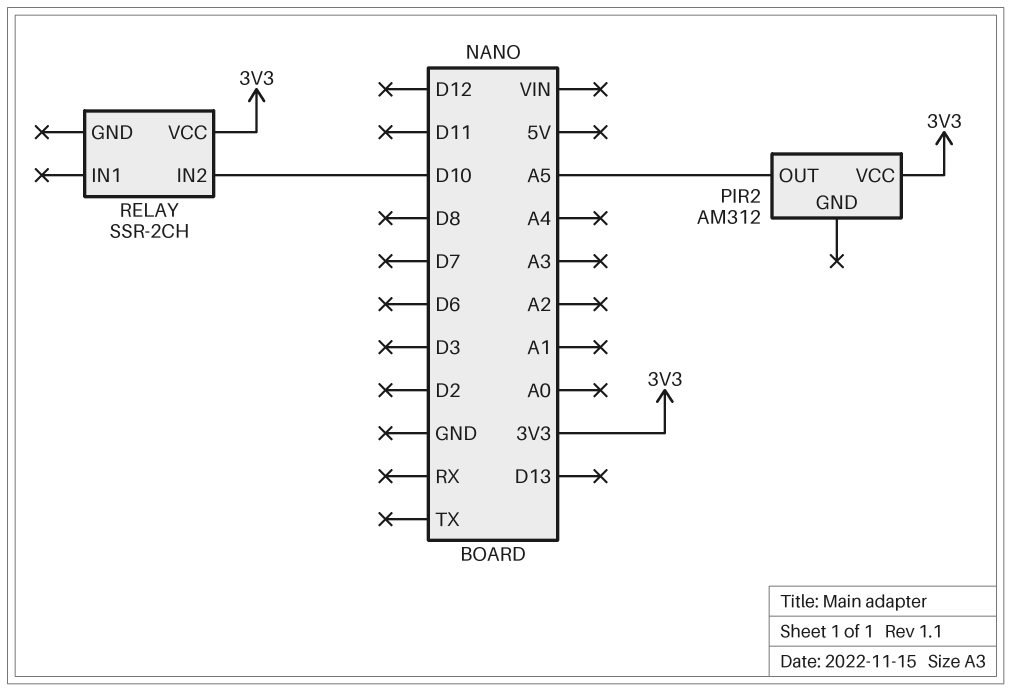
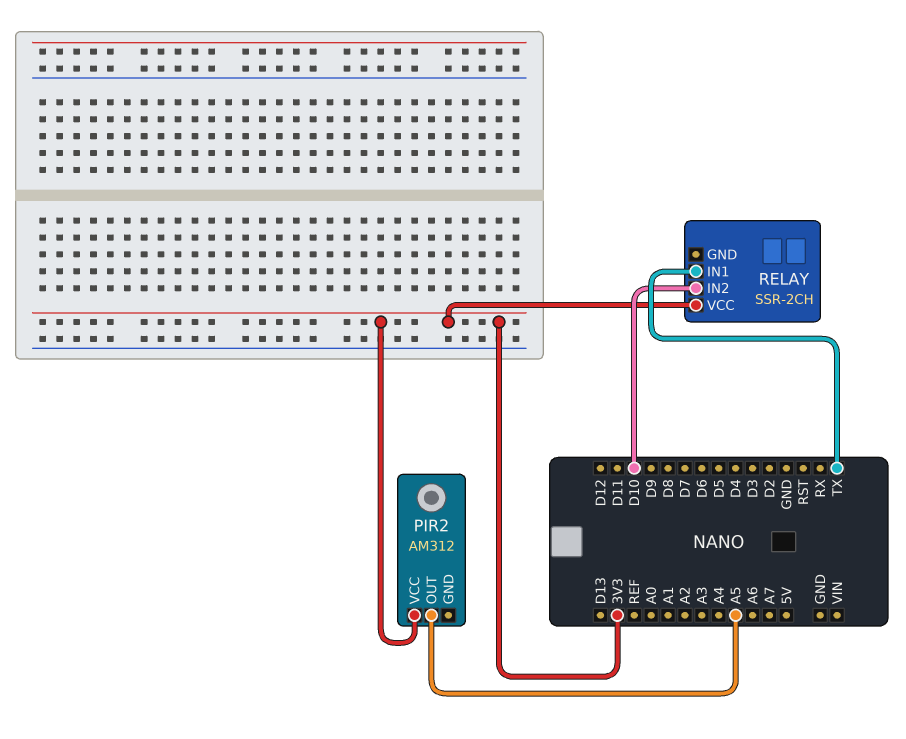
RELAY pin IN1: none -> TX

